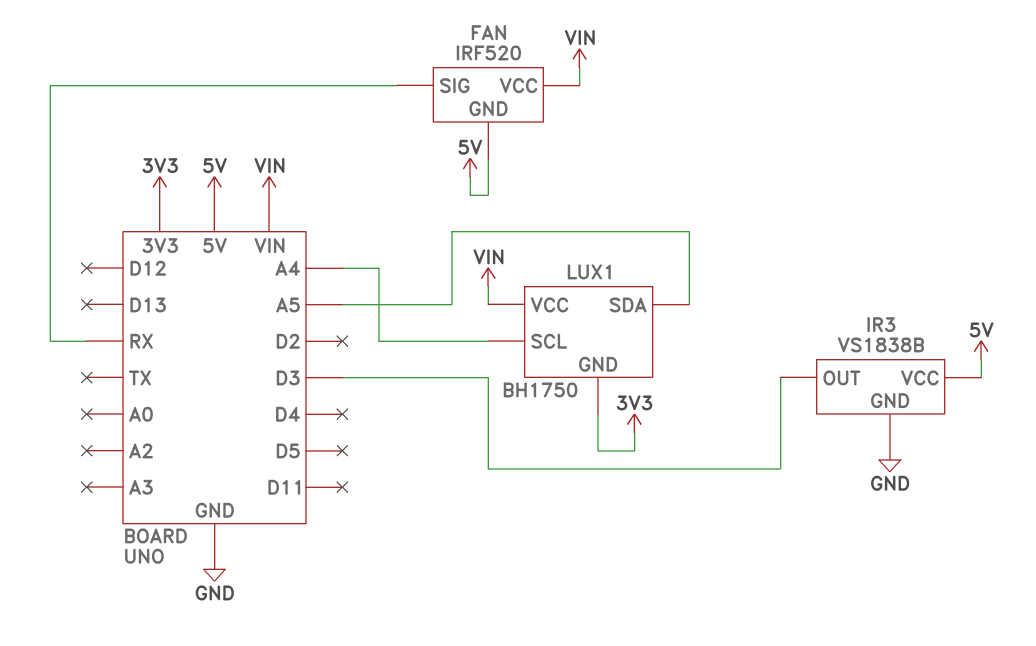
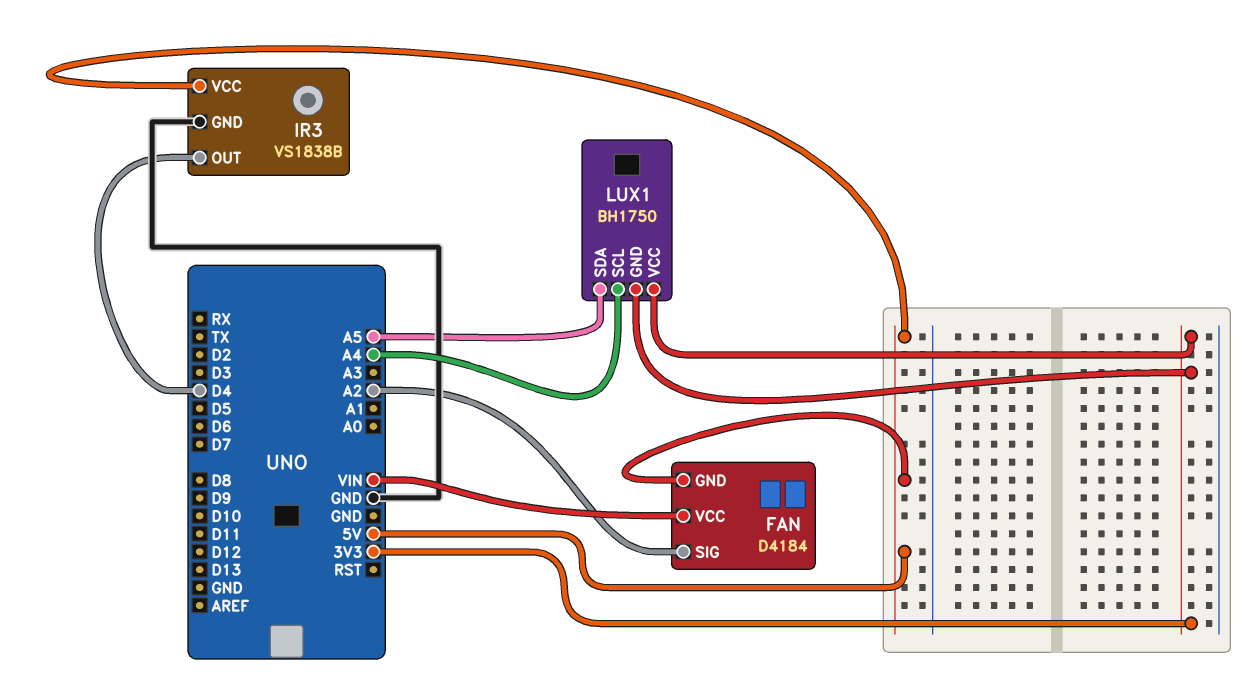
FAN: IRF520 -> D4184
FAN pin SIG: RX -> A2
IR3 pin OUT: D3 -> D4
LUX1 pin VCC: VIN -> 3V3

